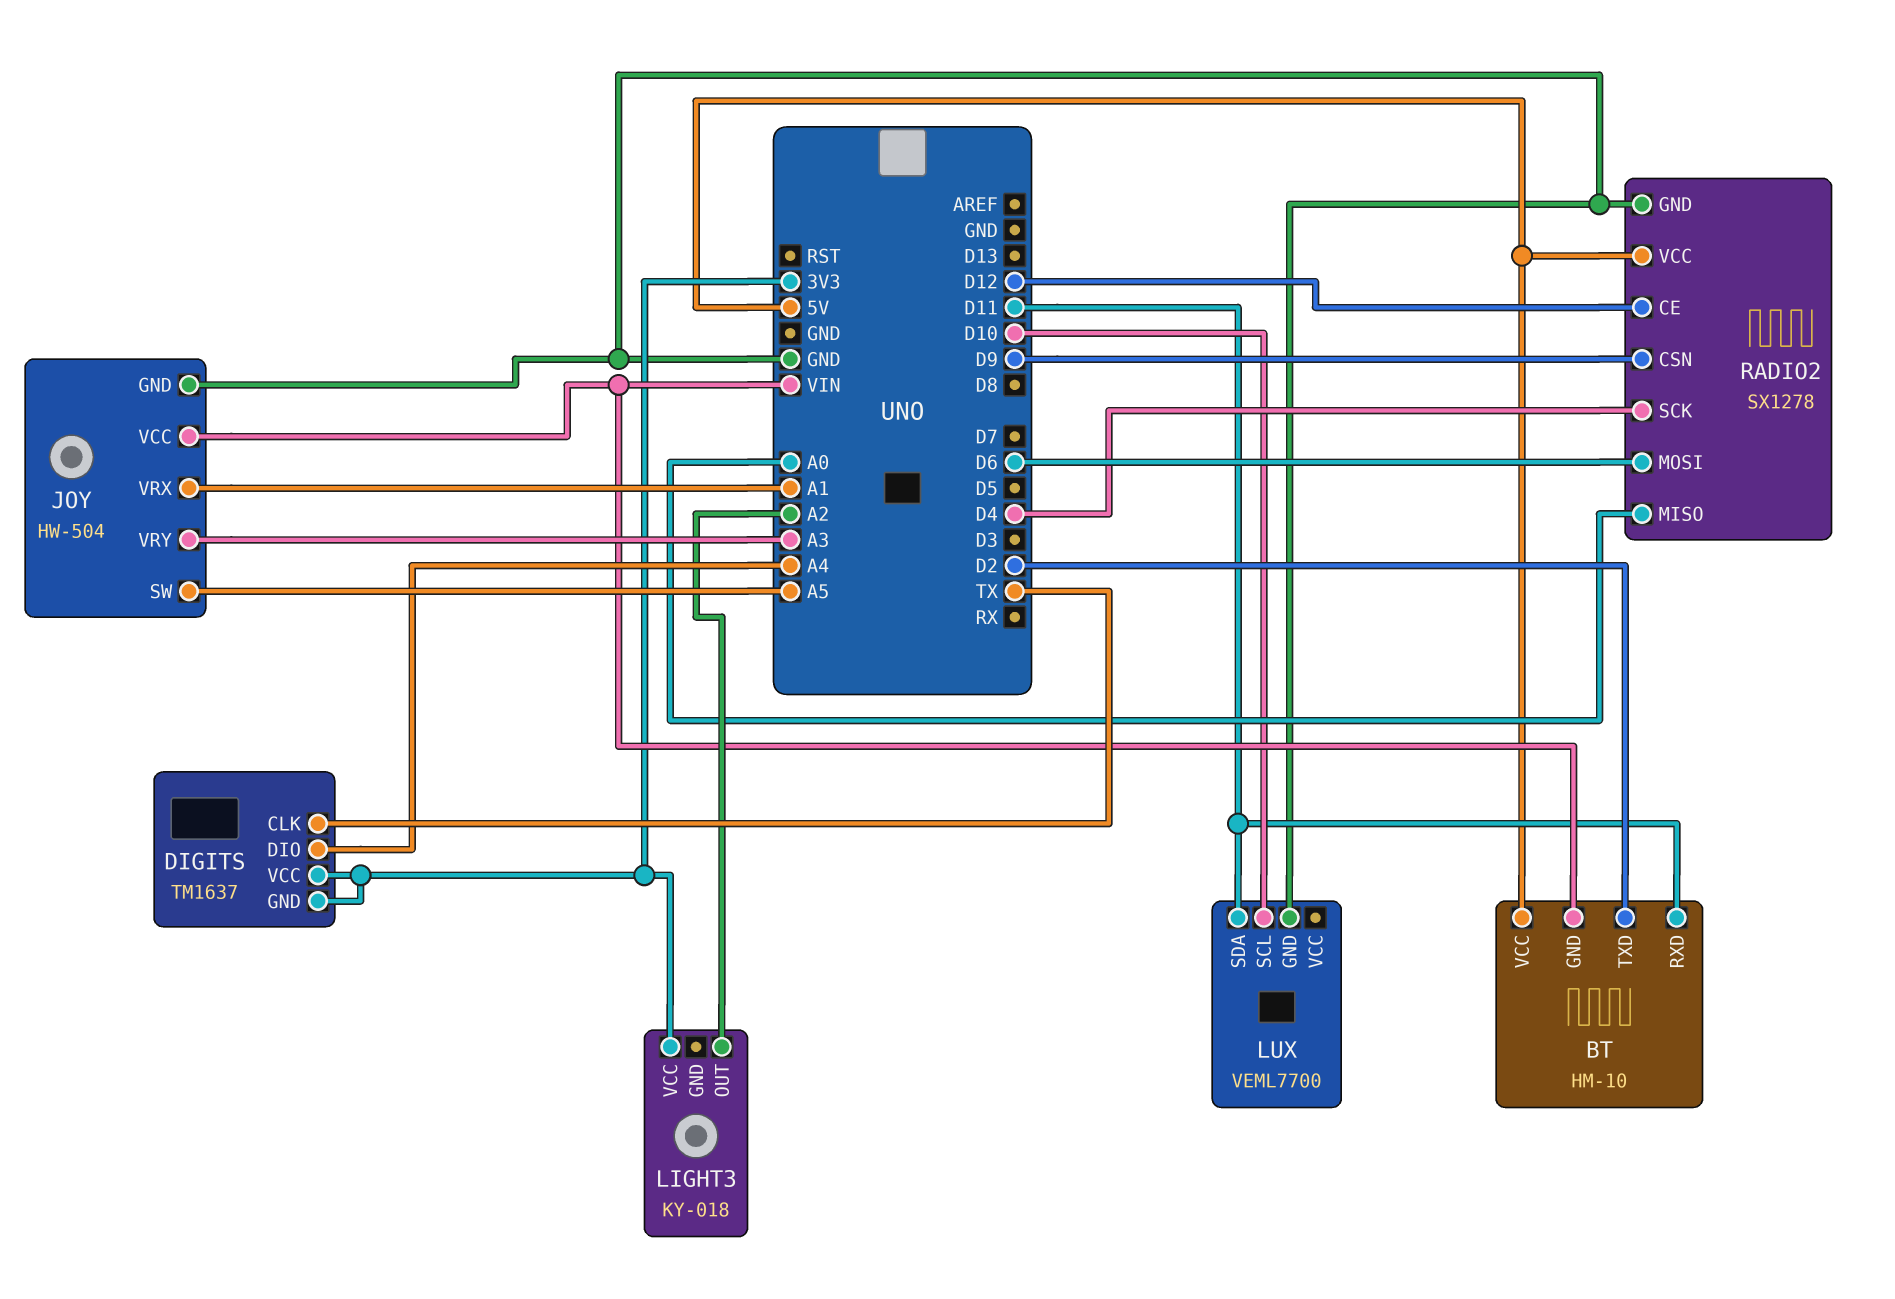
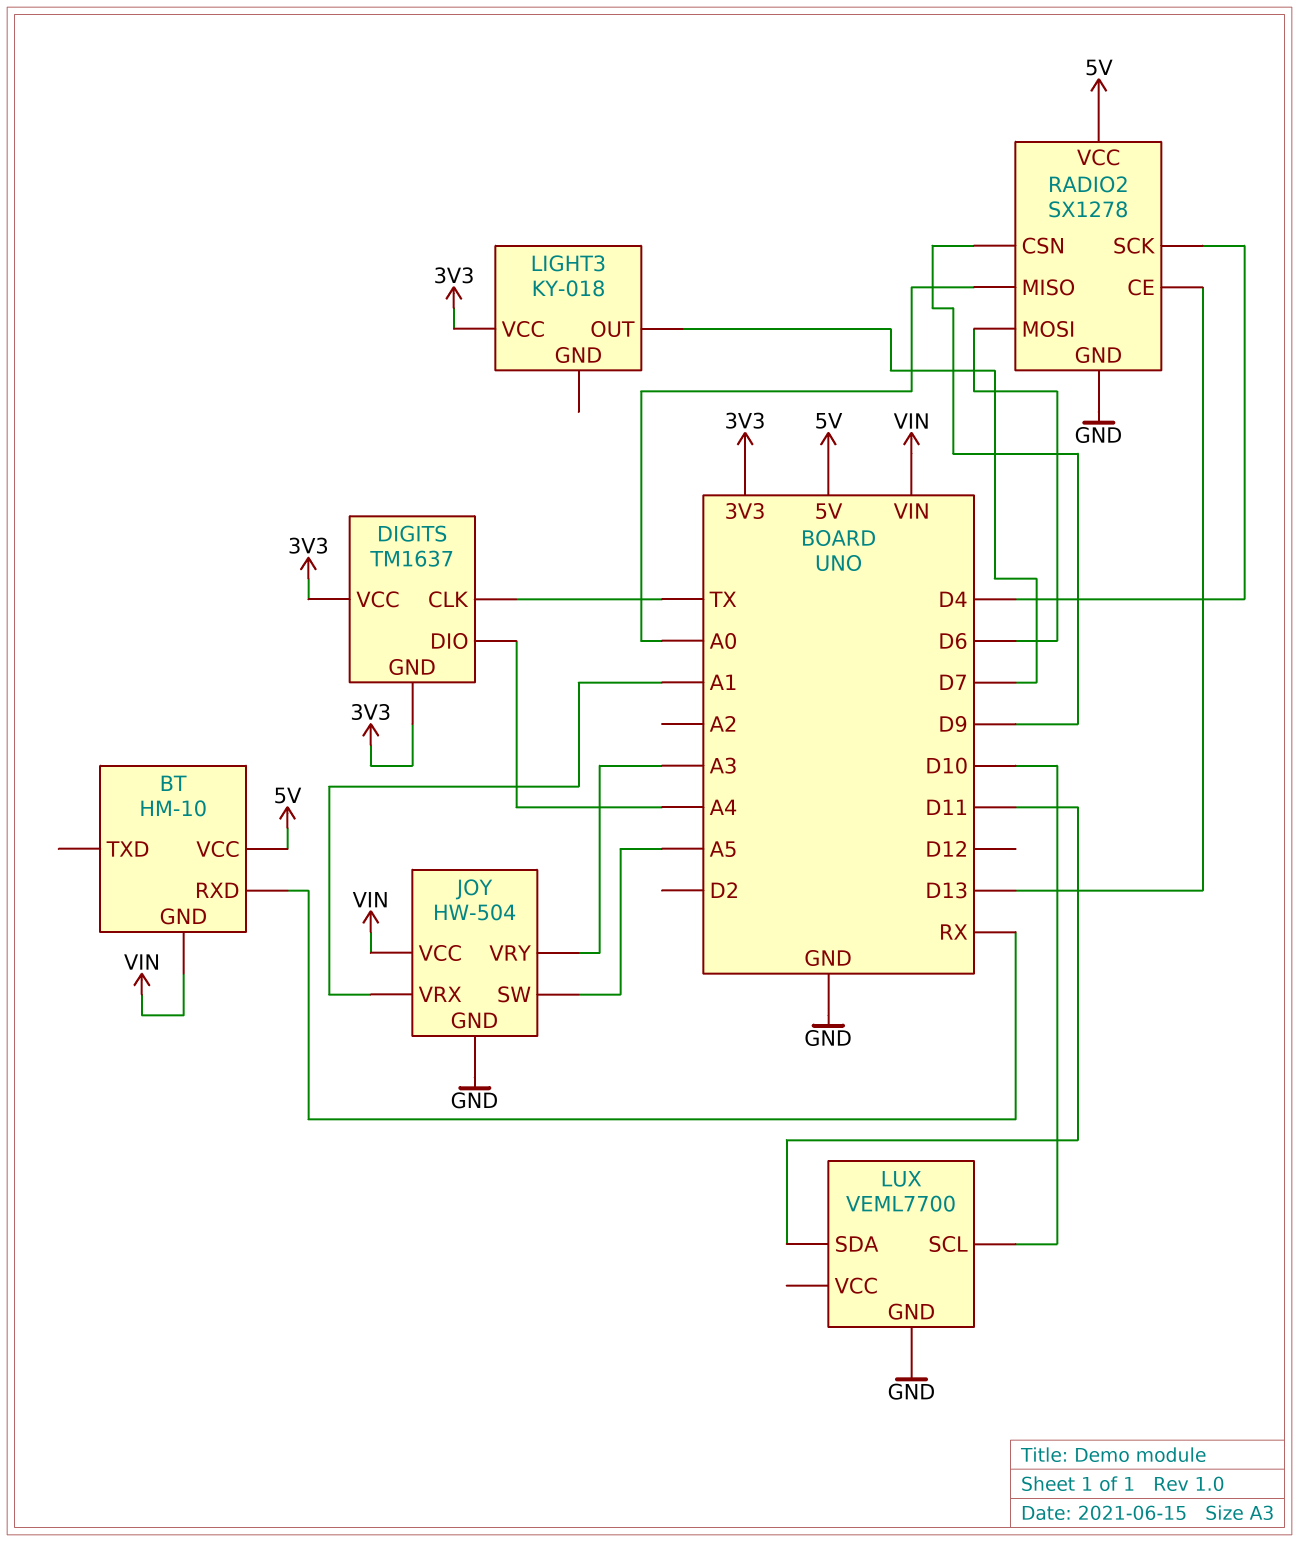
BT pin RXD: D11 -> RX
BT pin TXD: D2 -> none
LIGHT3 pin OUT: A2 -> D7
RADIO2 pin CE: D12 -> D13

